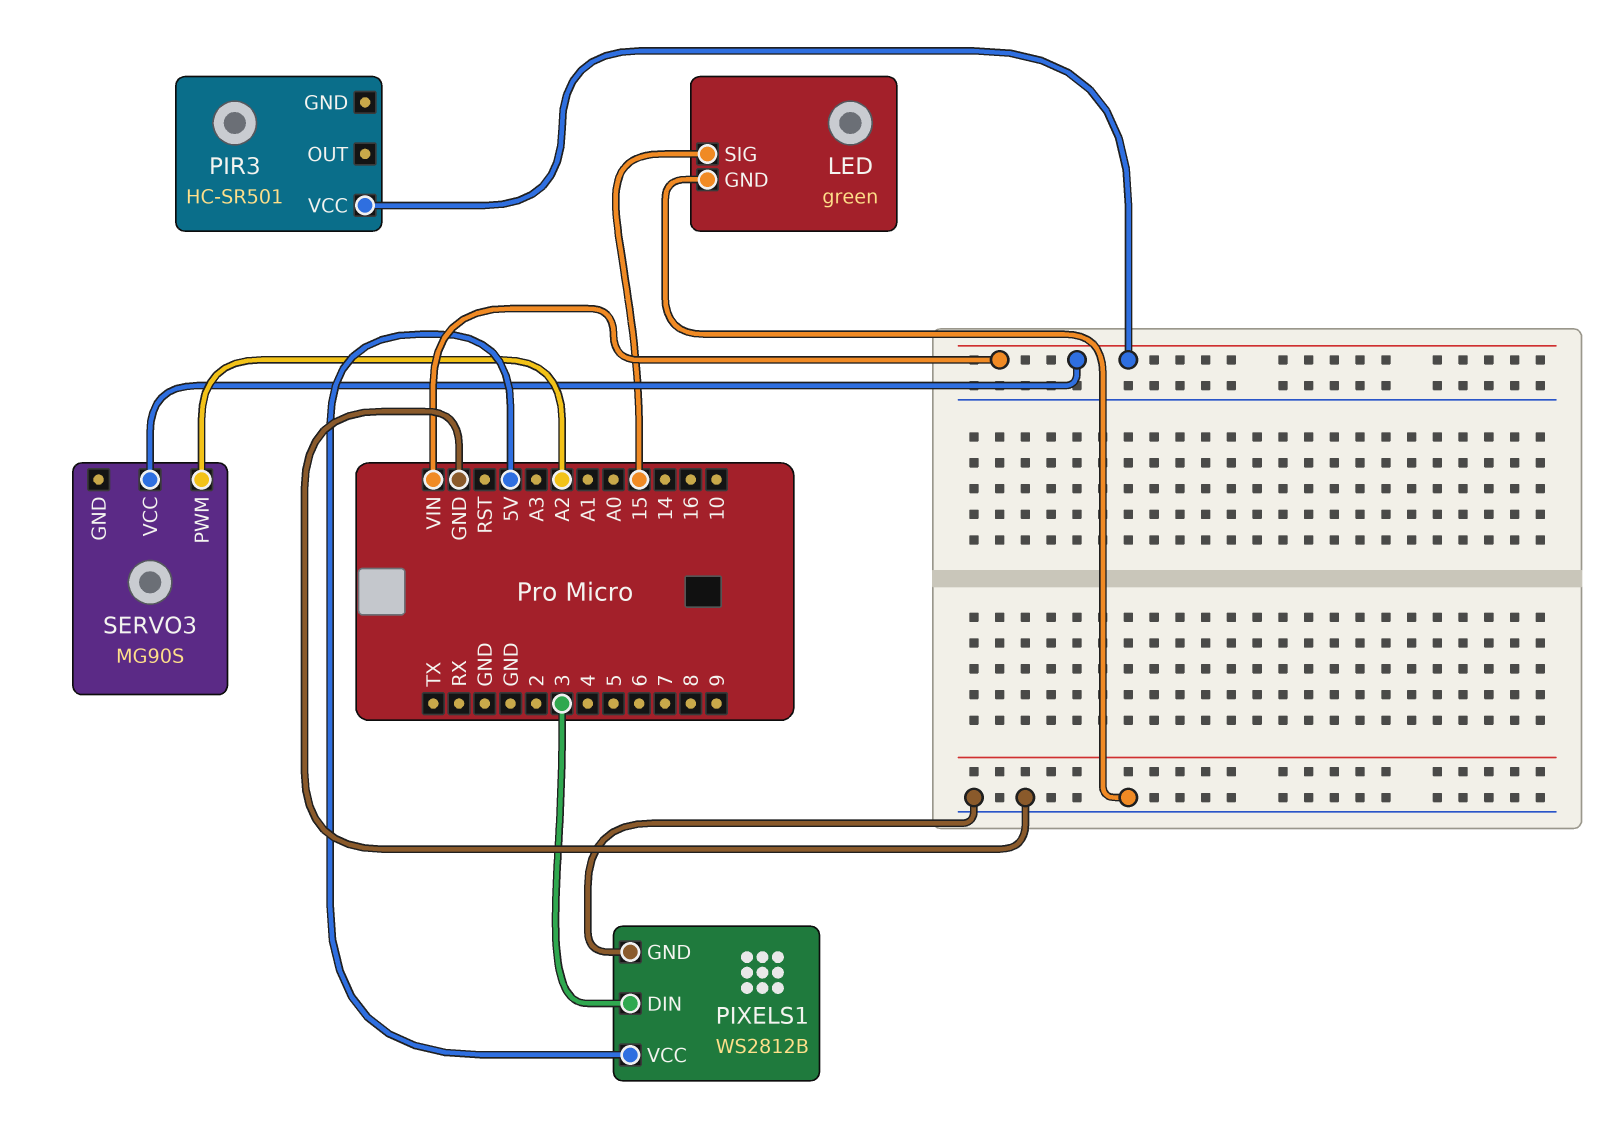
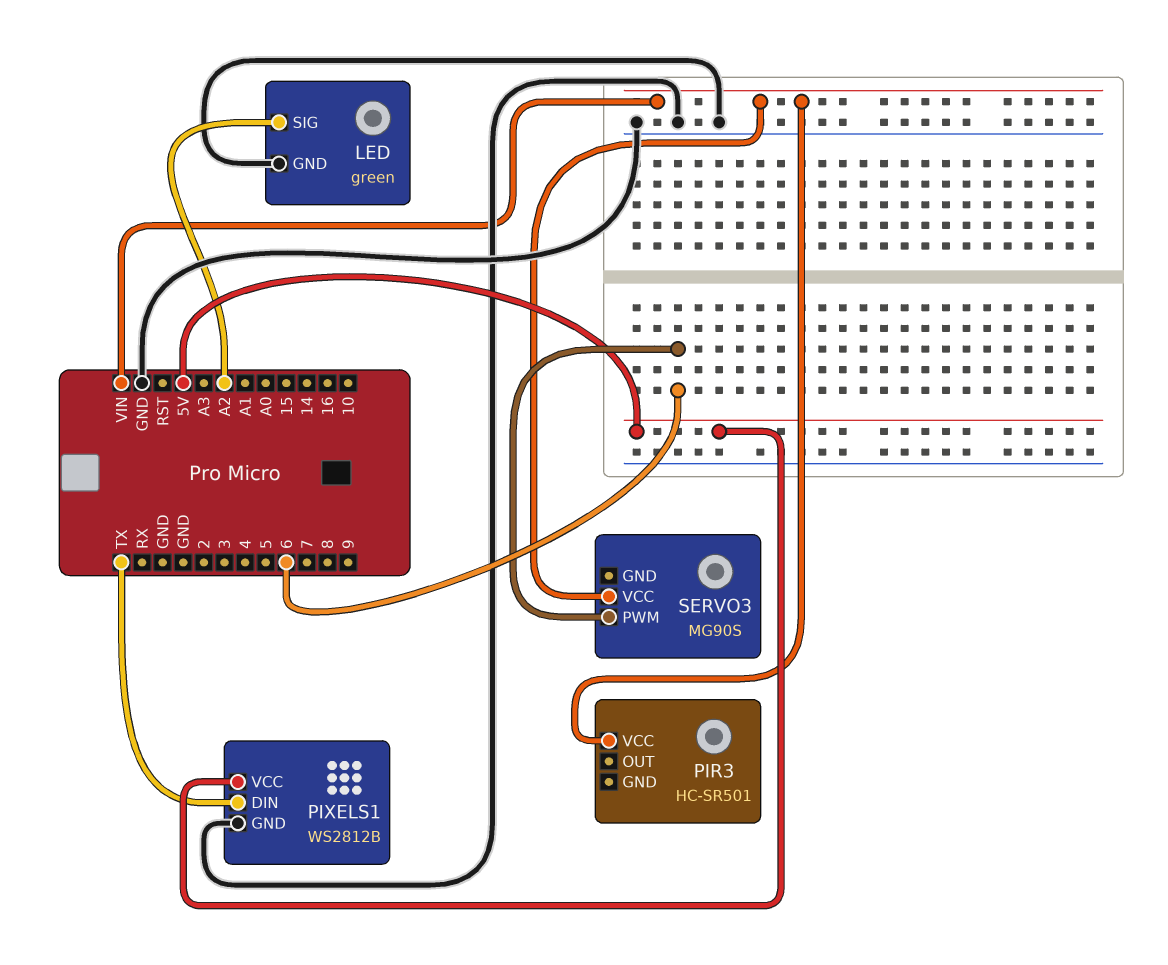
LED pin SIG: 15 -> A2
PIXELS1 pin DIN: 3 -> TX
SERVO3 pin PWM: A2 -> 6

